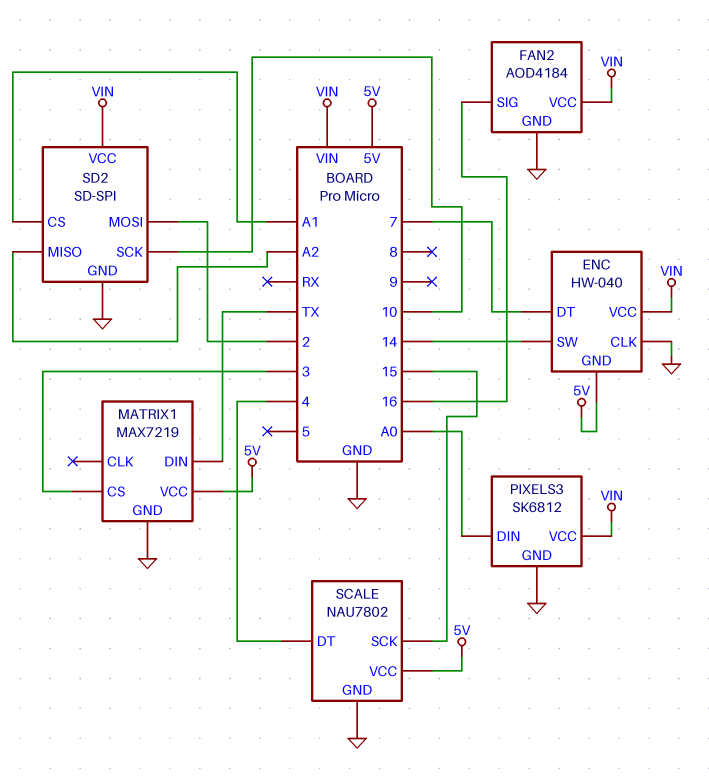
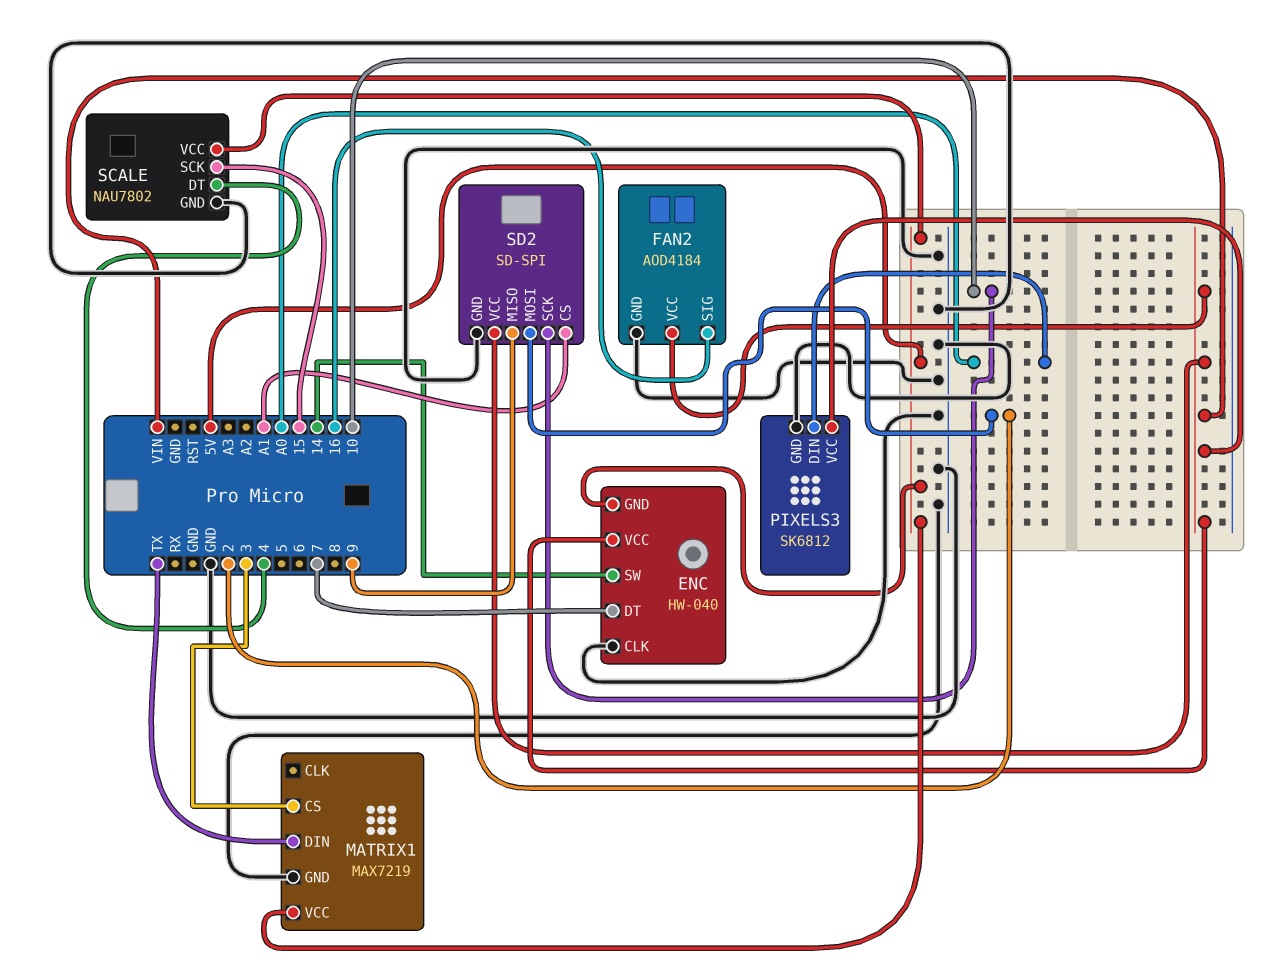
SD2 pin MISO: A2 -> 9

